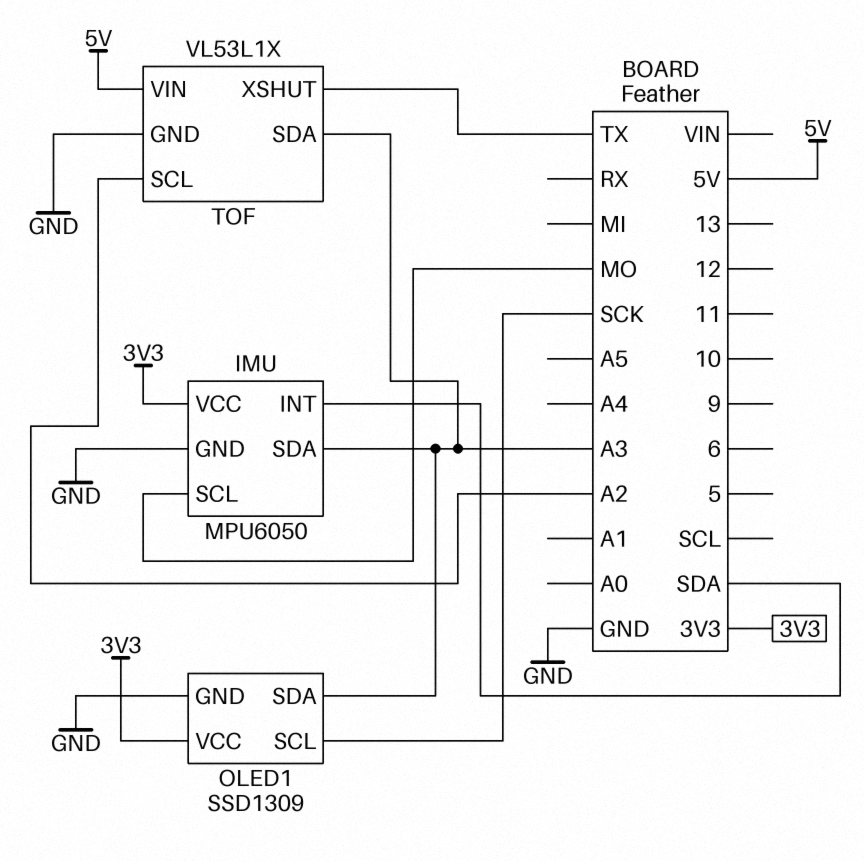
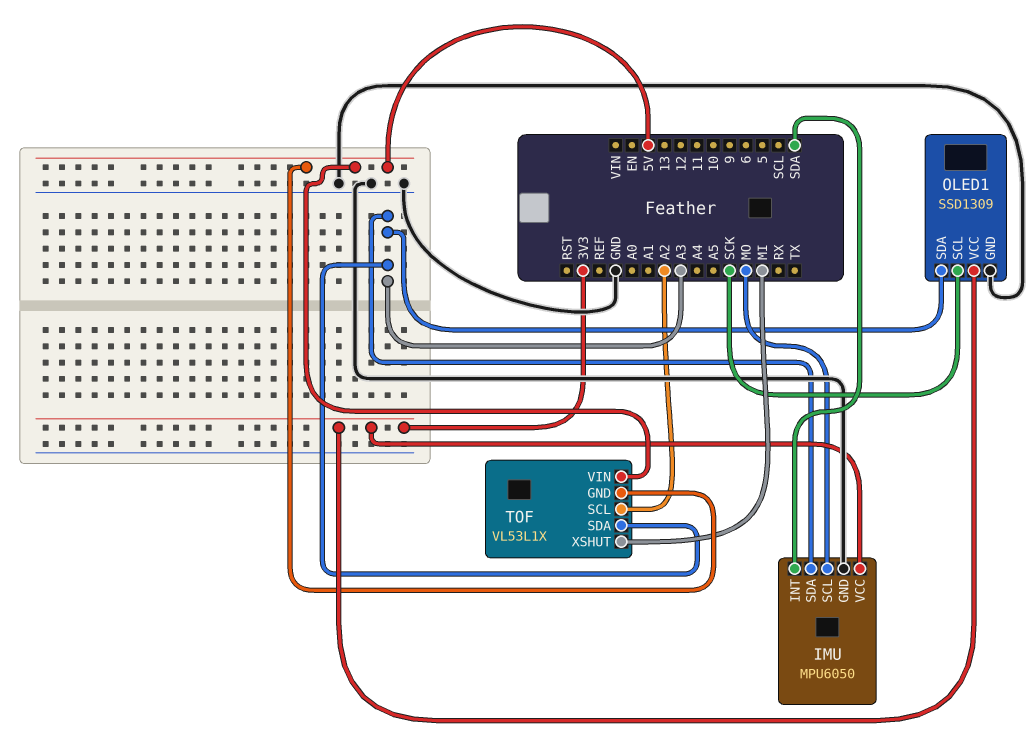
TOF pin GND: GND -> 5V
TOF pin XSHUT: TX -> MI

